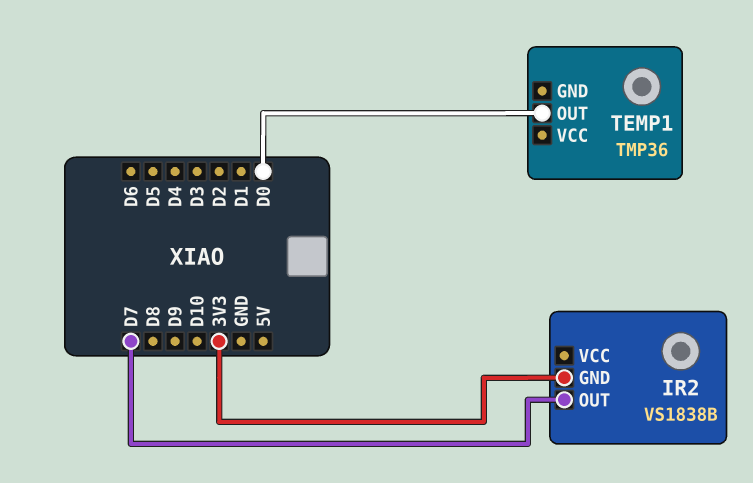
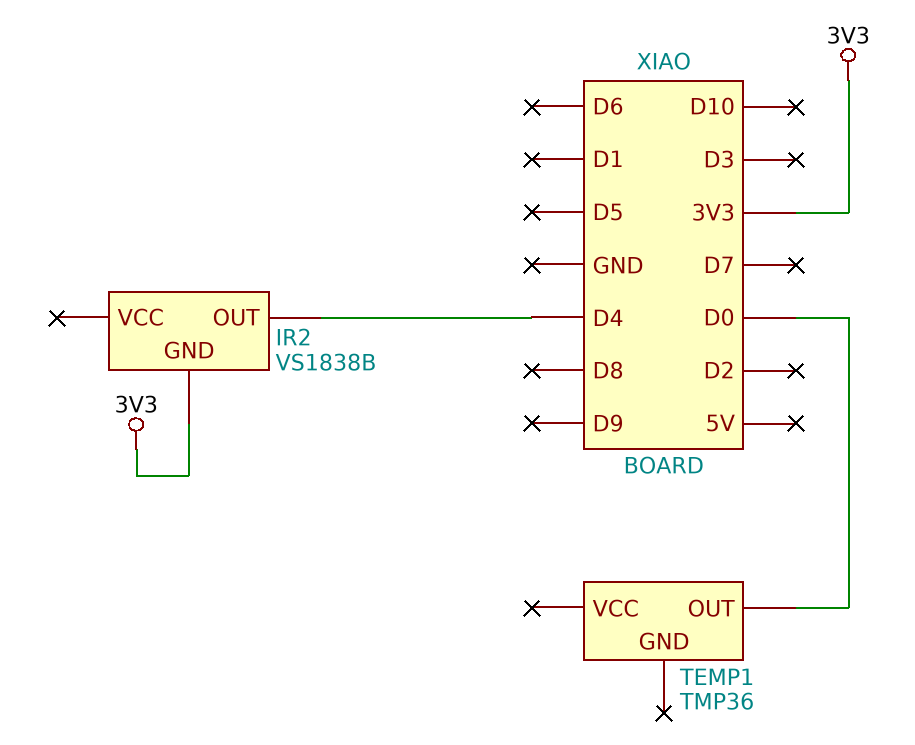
IR2 pin OUT: D7 -> D4

